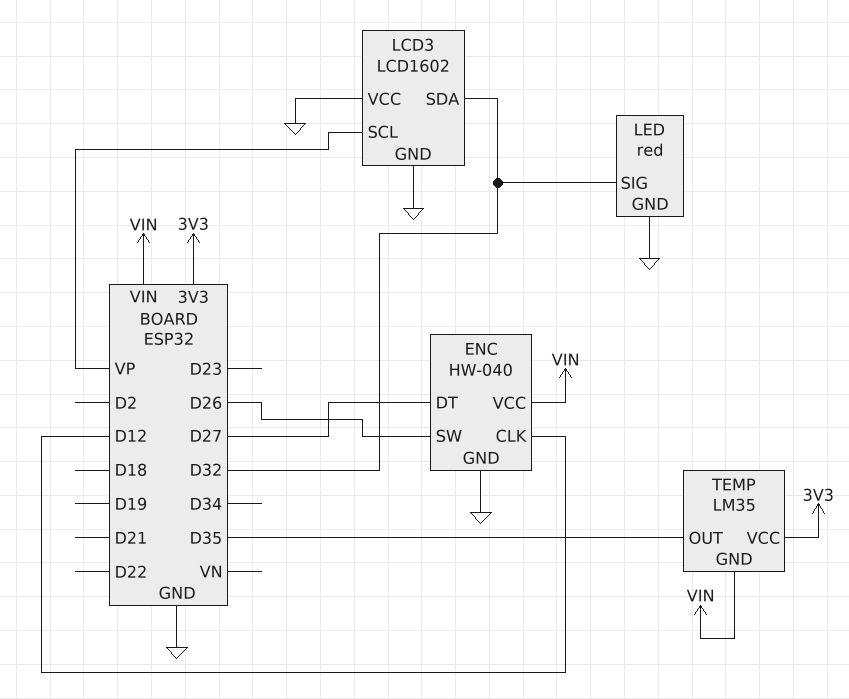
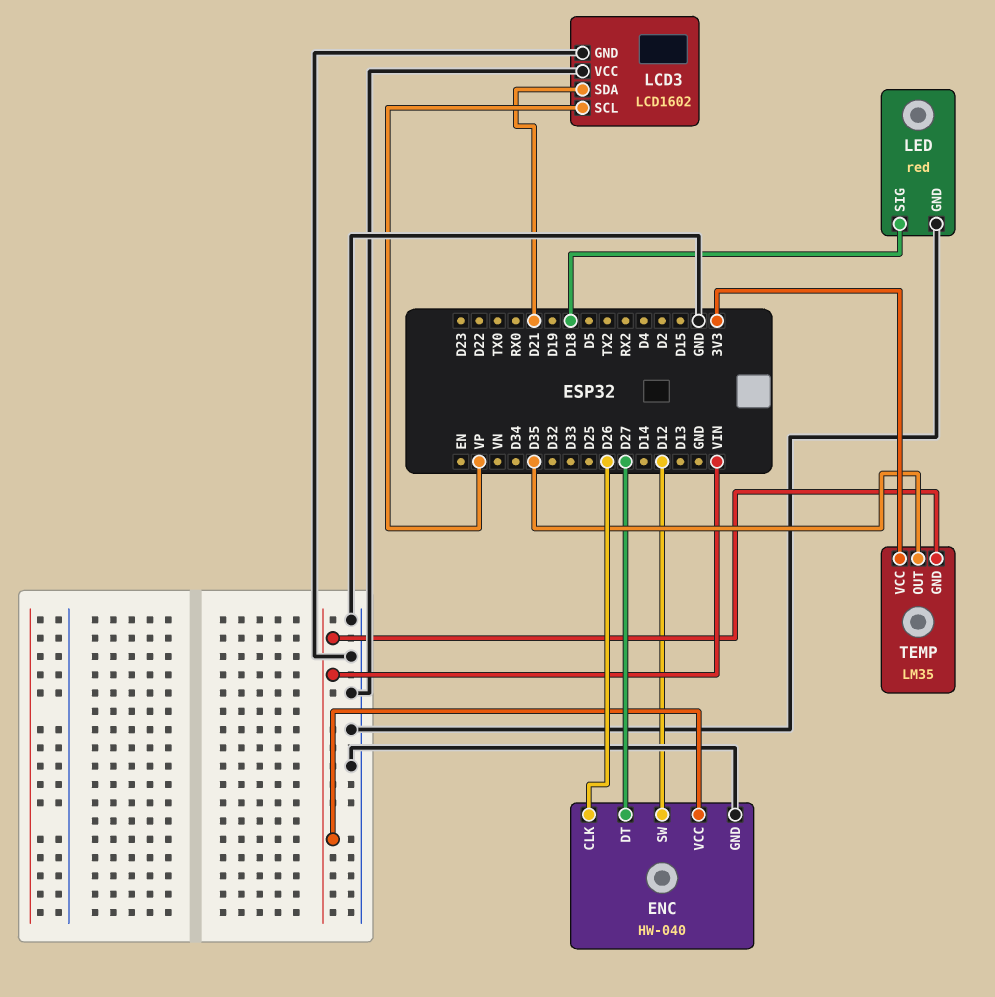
ENC pin CLK: D12 -> D26
ENC pin SW: D26 -> D12
LCD3 pin SDA: D32 -> D21
LED pin SIG: D32 -> D18

